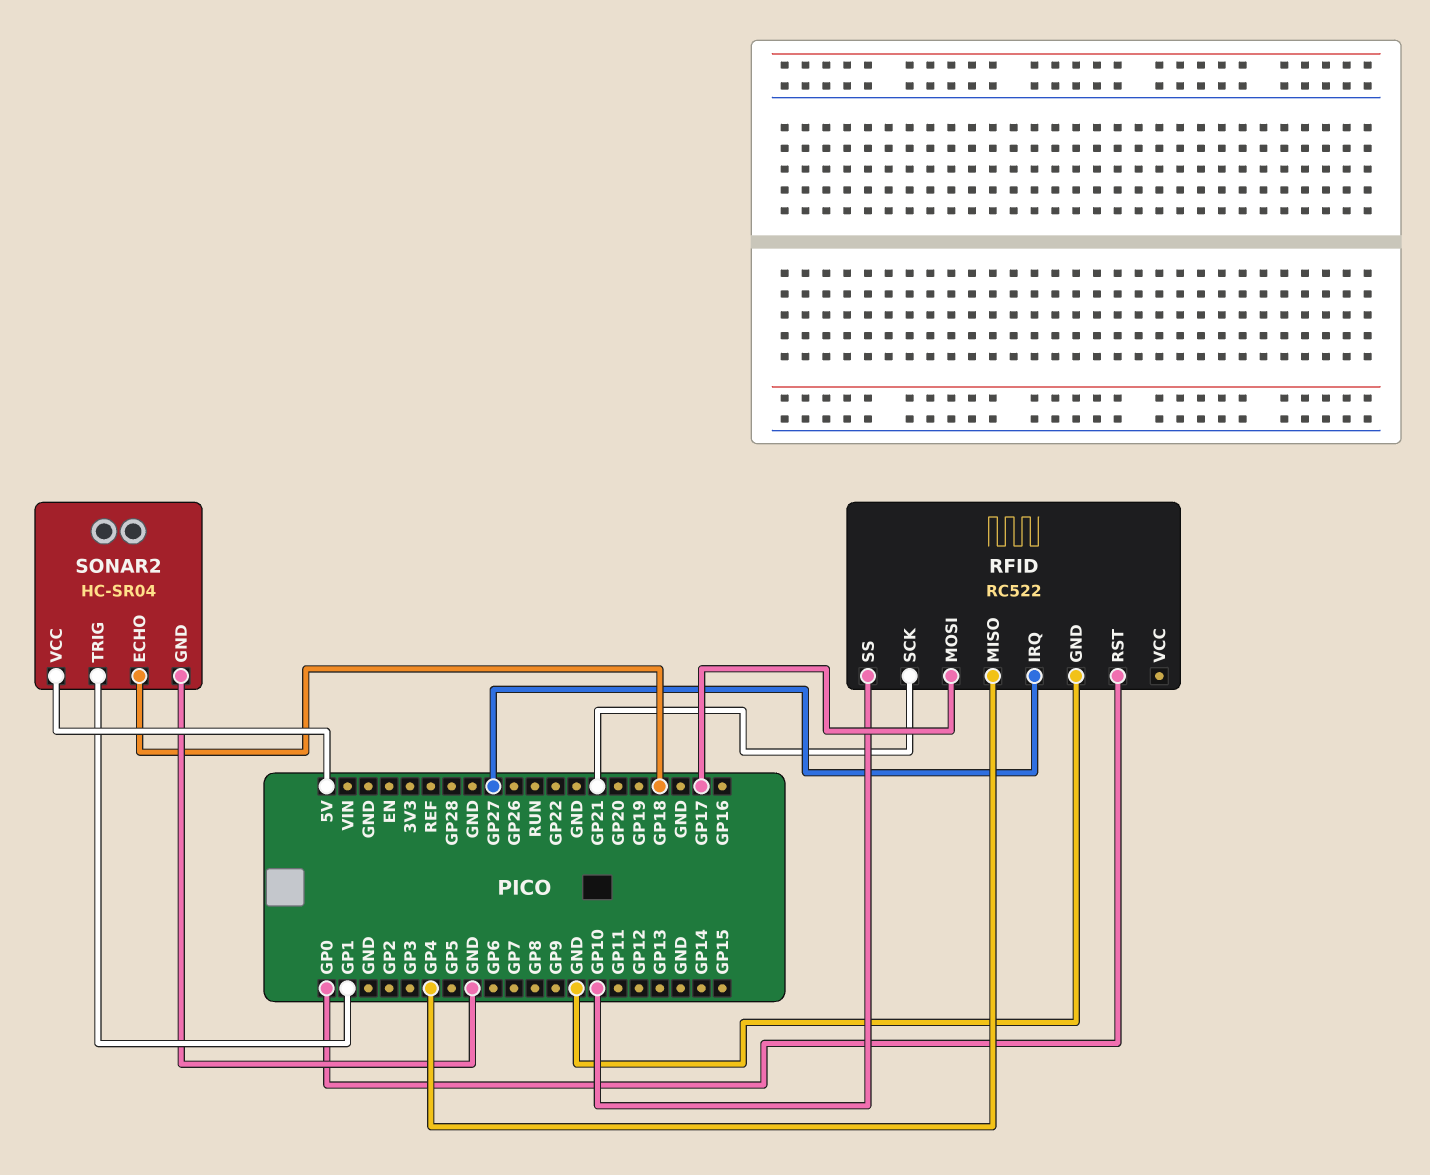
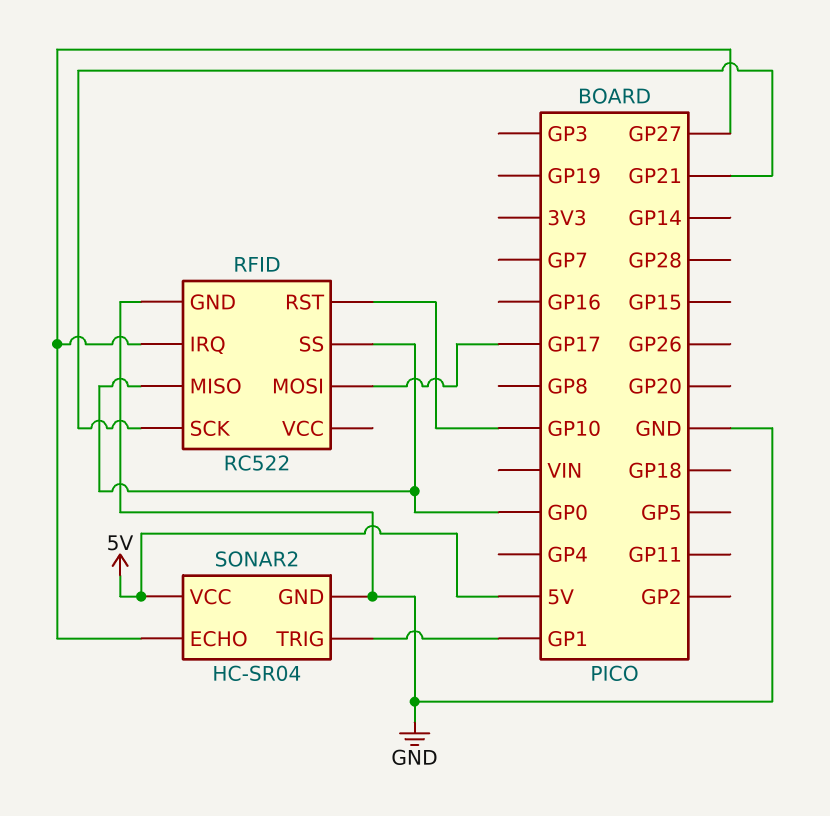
RFID pin MISO: GP4 -> GP0
RFID pin RST: GP0 -> GP10
RFID pin SS: GP10 -> GP0
SONAR2 pin ECHO: GP18 -> GP27

